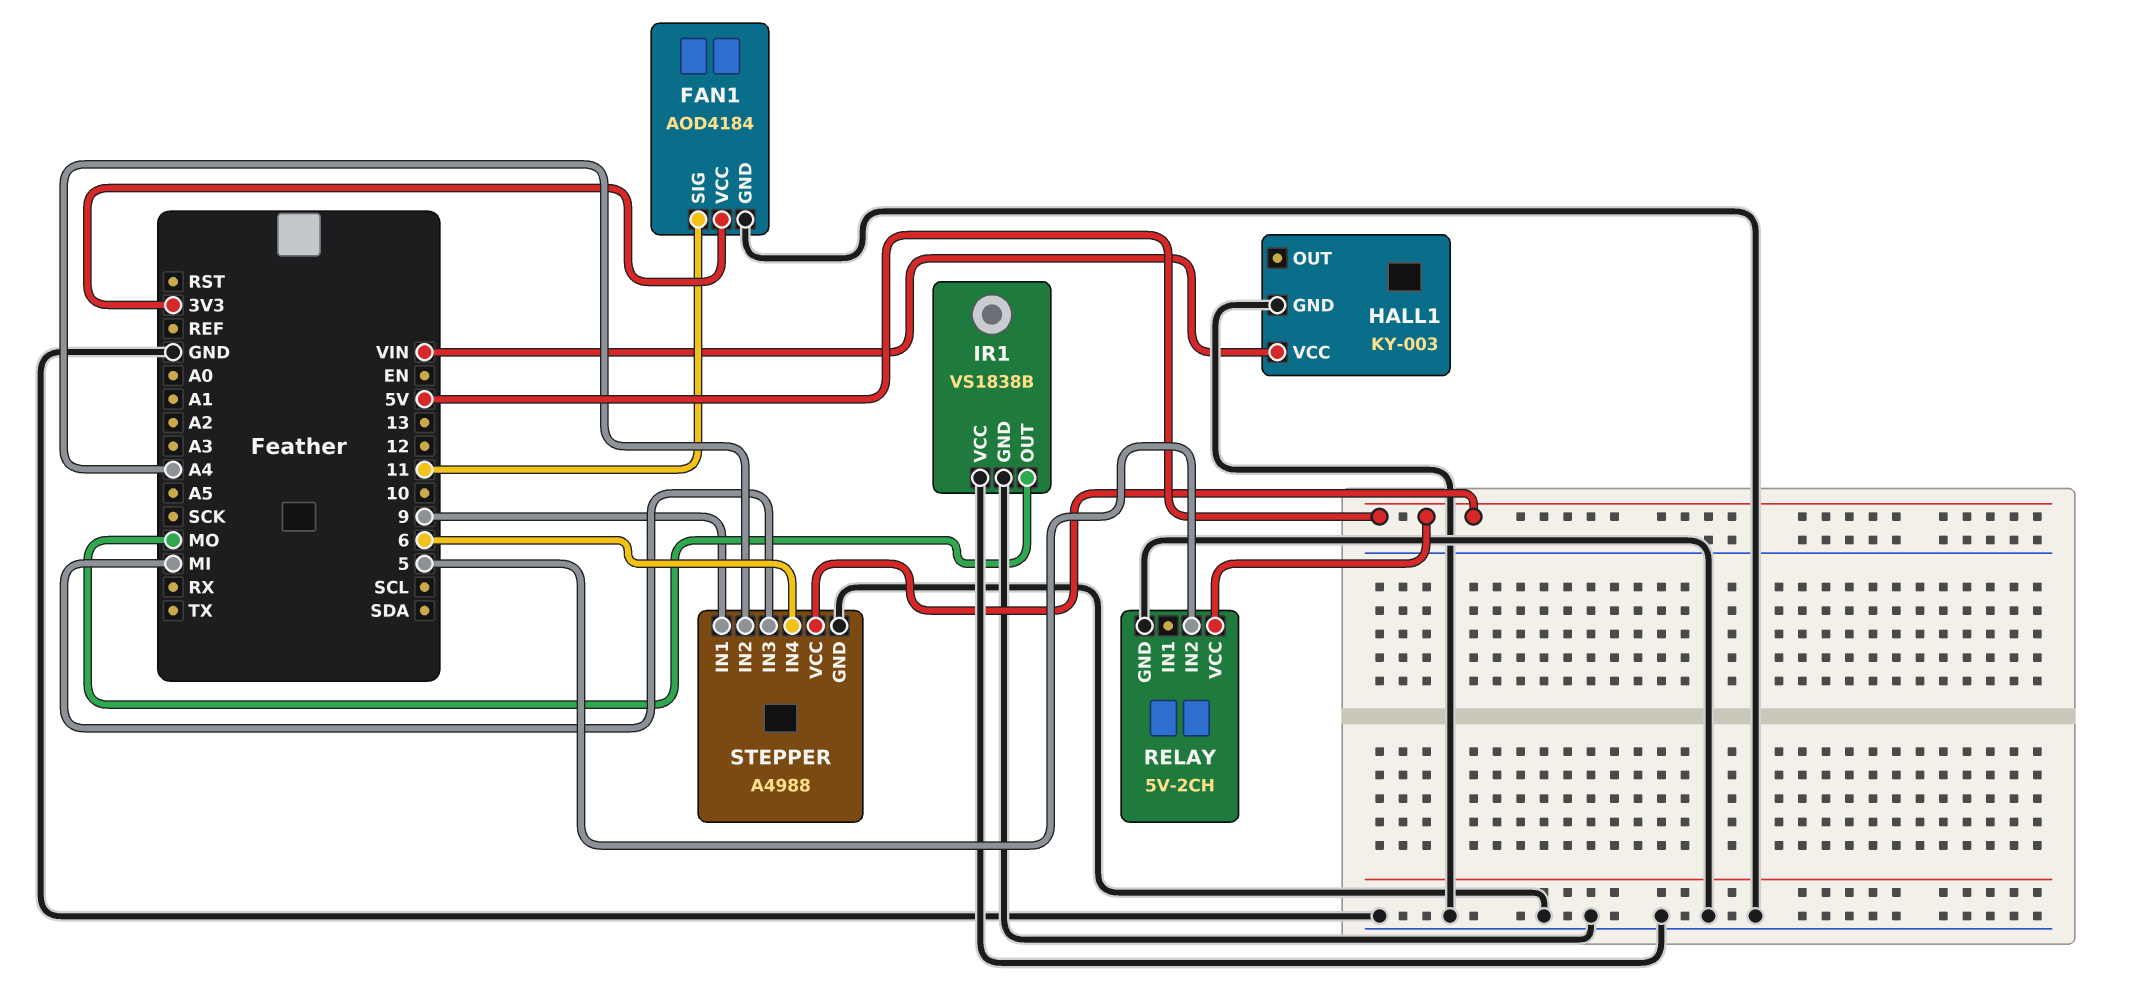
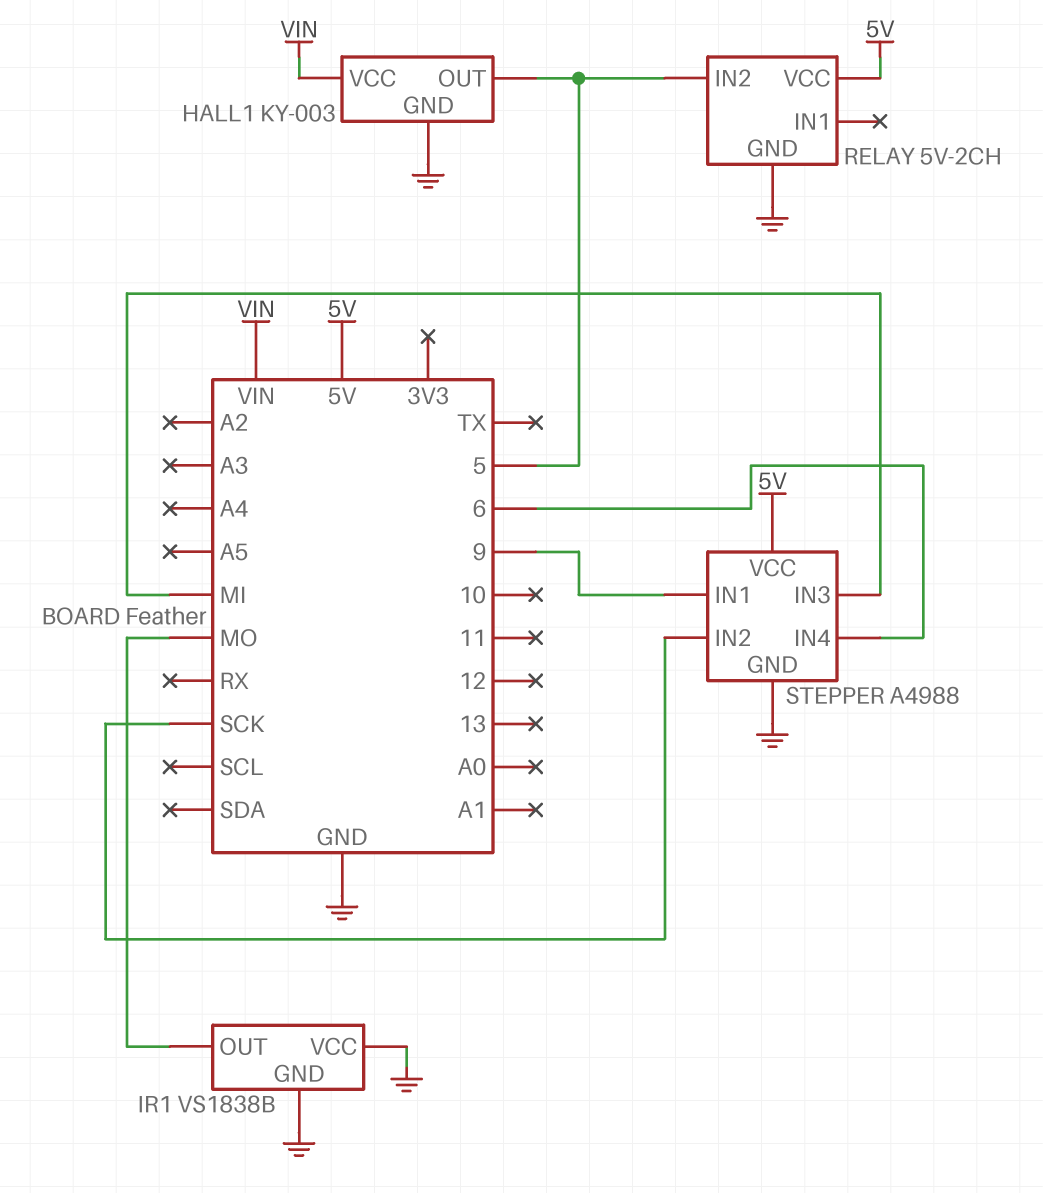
FAN1: AOD4184 -> none
FAN1 pin GND: GND -> none
FAN1 pin SIG: 11 -> none
FAN1 pin VCC: 3V3 -> none
HALL1 pin OUT: none -> 5
STEPPER pin IN2: A4 -> SCK

